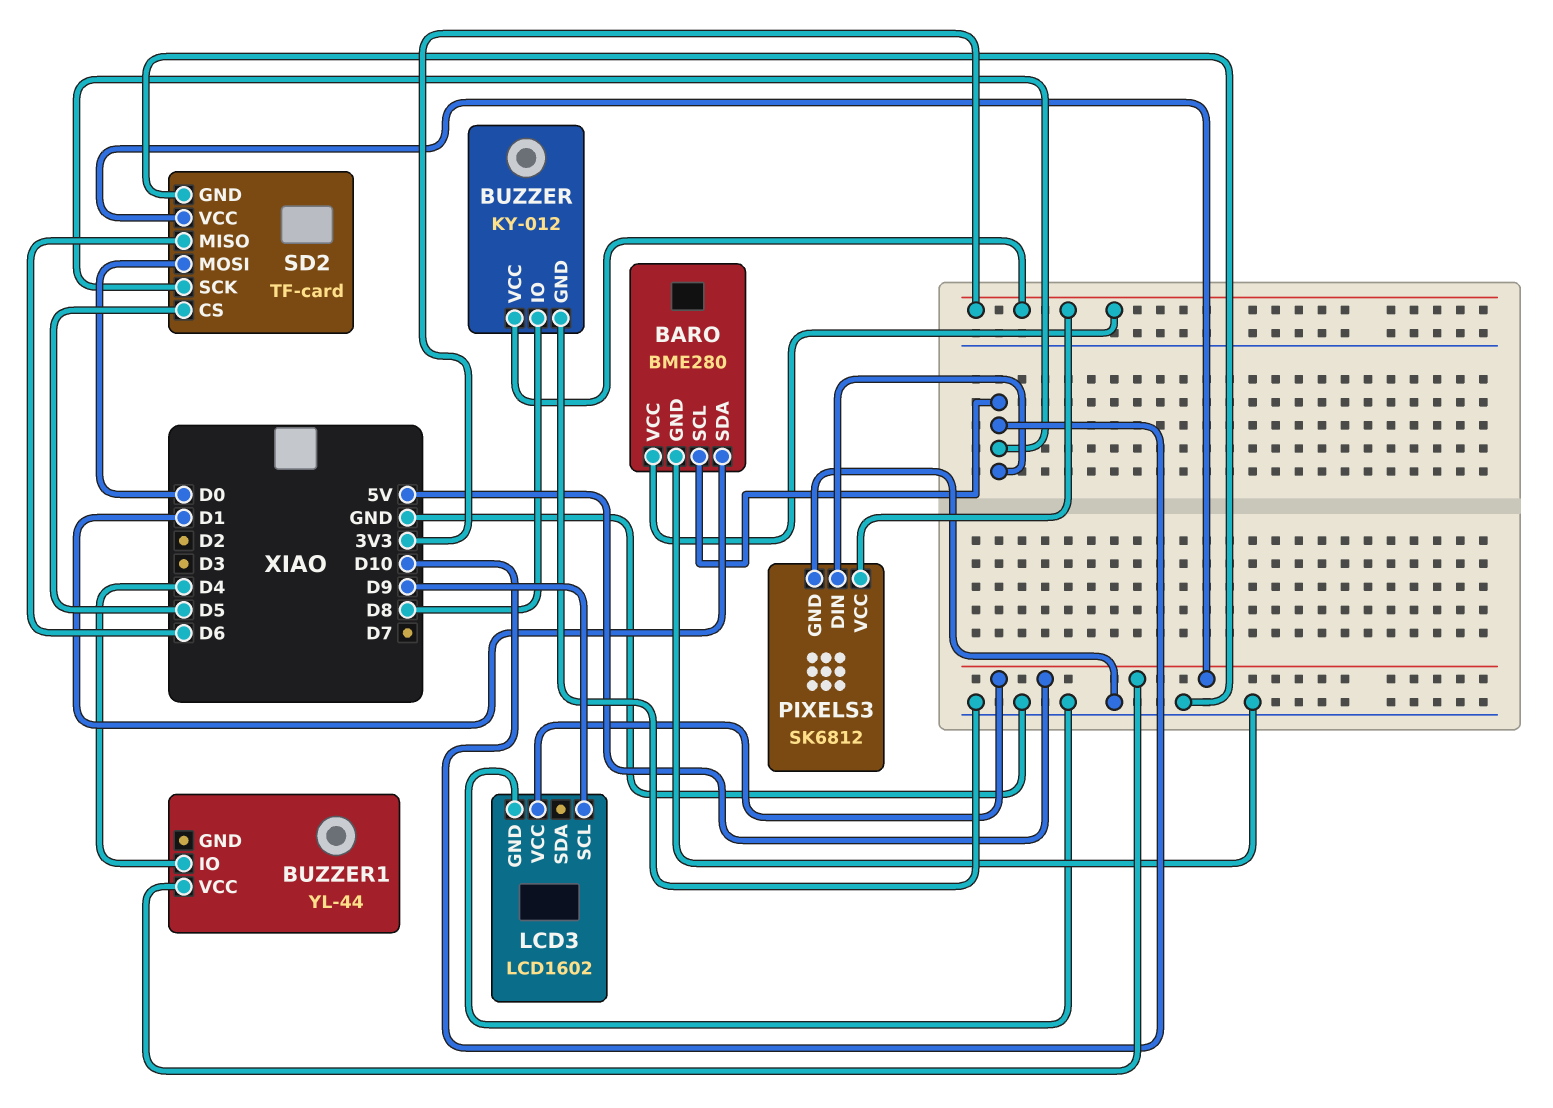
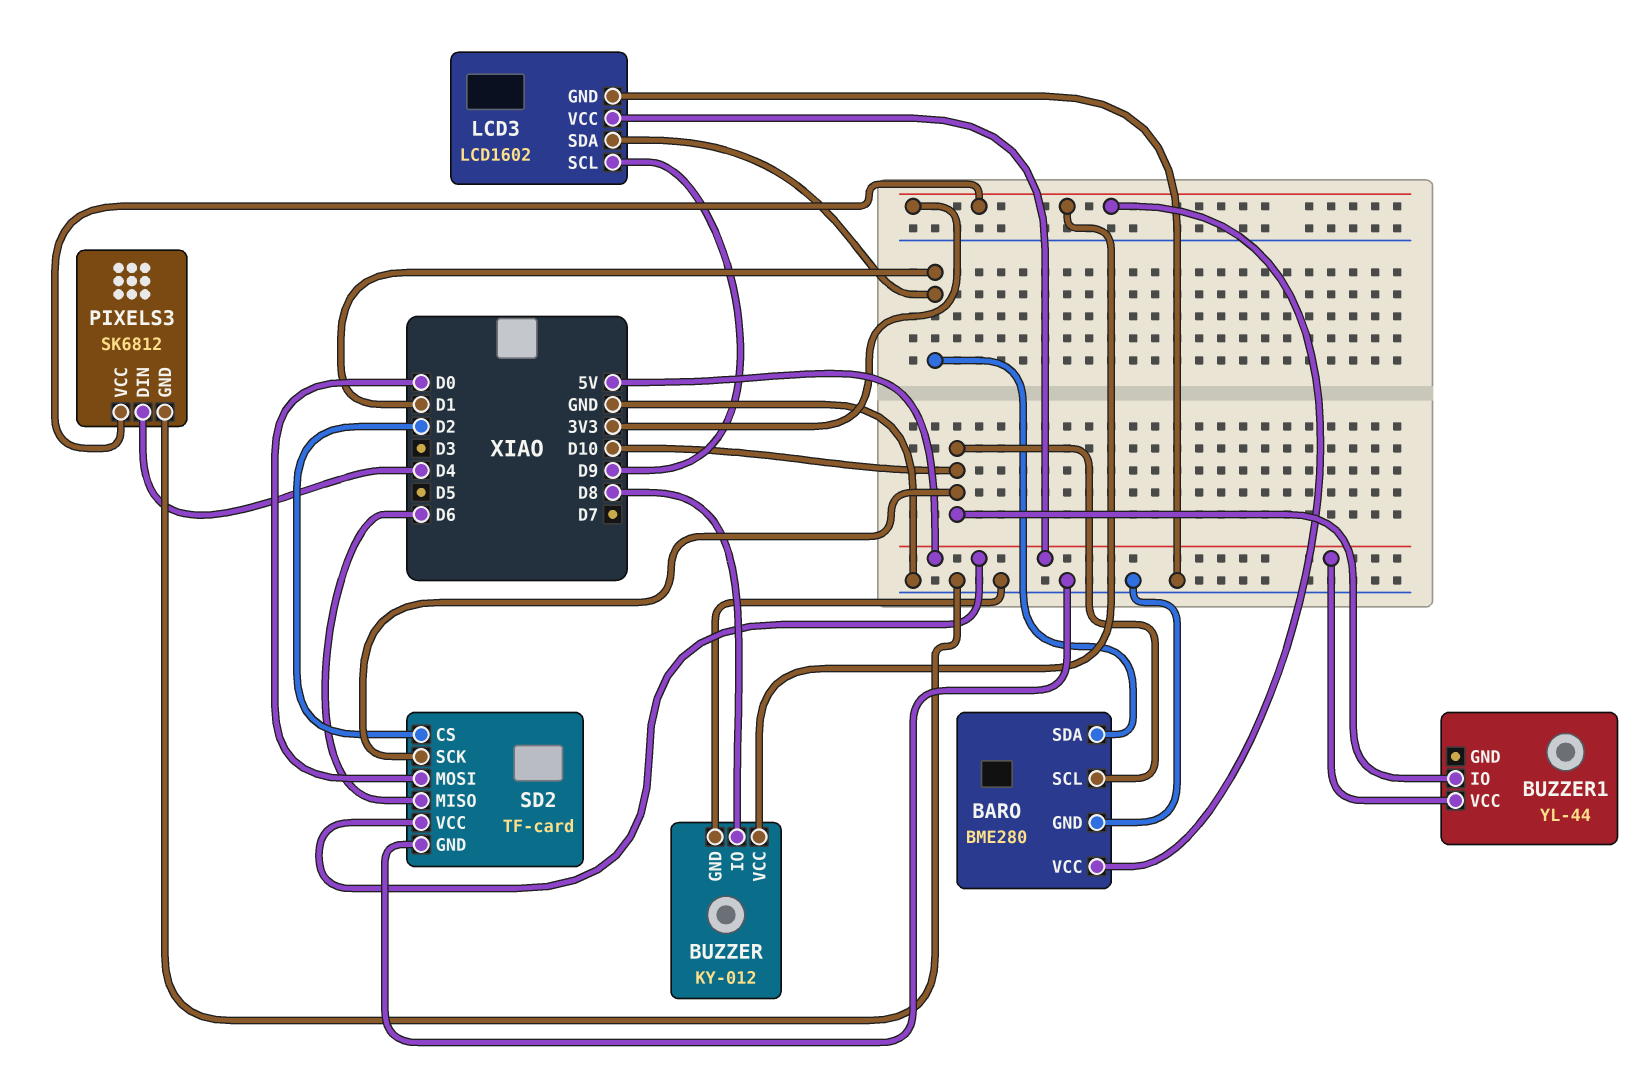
BUZZER1 pin IO: D4 -> D10
LCD3 pin SDA: none -> D1
PIXELS3 pin DIN: D10 -> D4
SD2 pin CS: D5 -> D2

